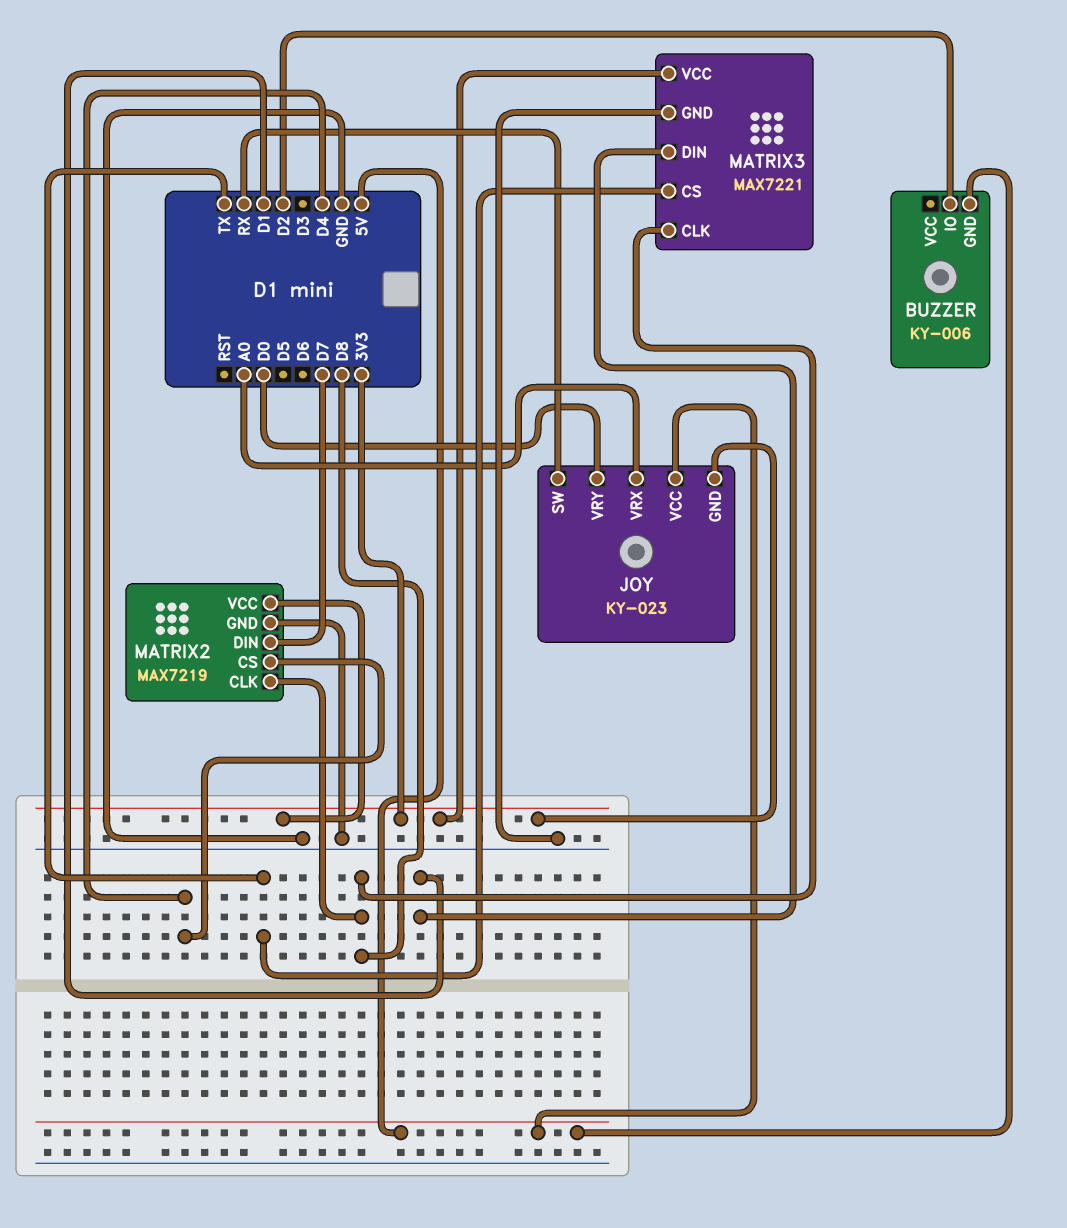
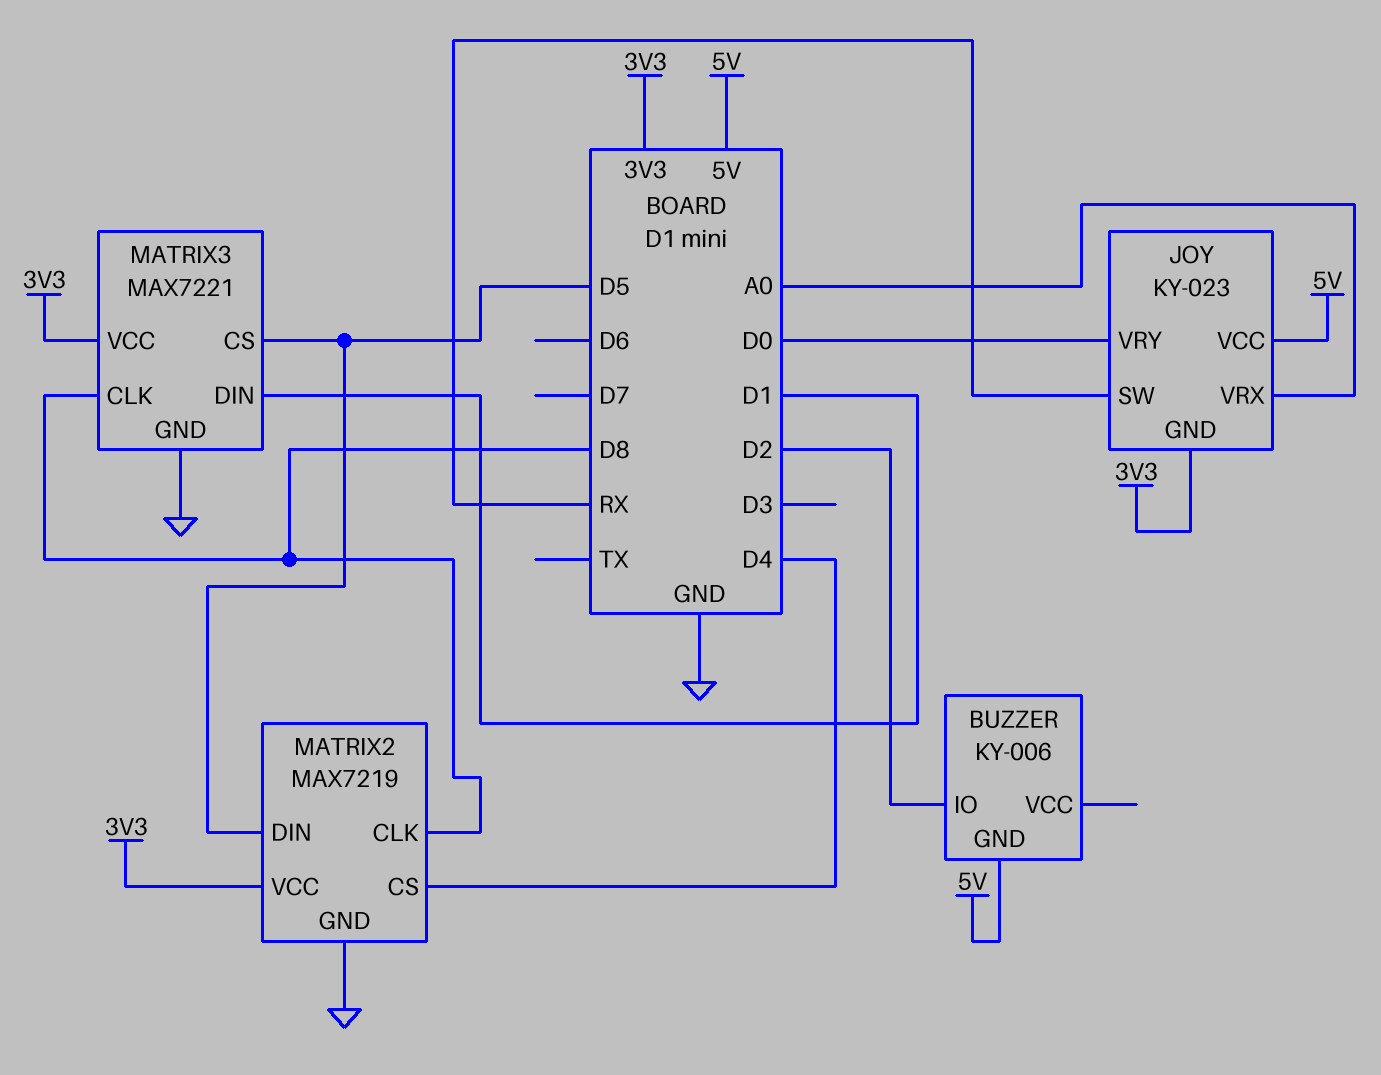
MATRIX2 pin DIN: D7 -> D5
MATRIX3 pin CS: TX -> D5

